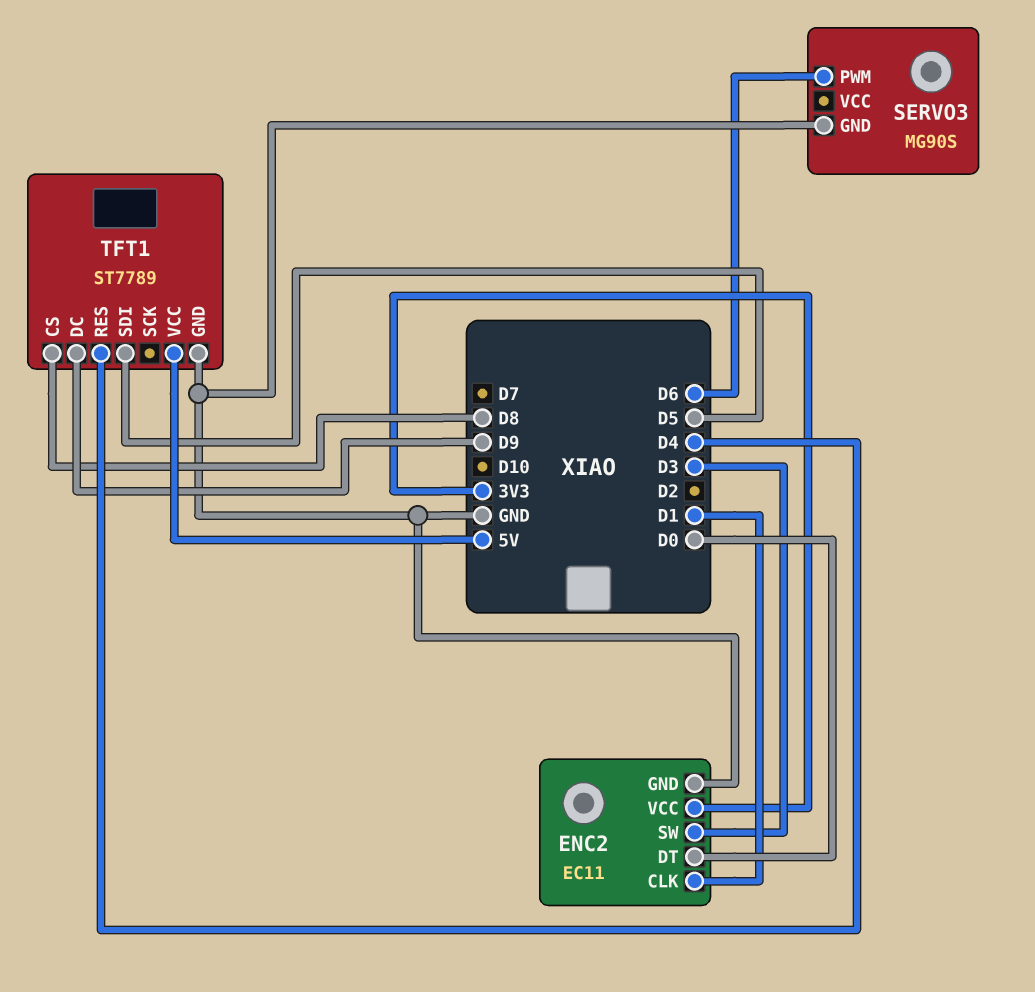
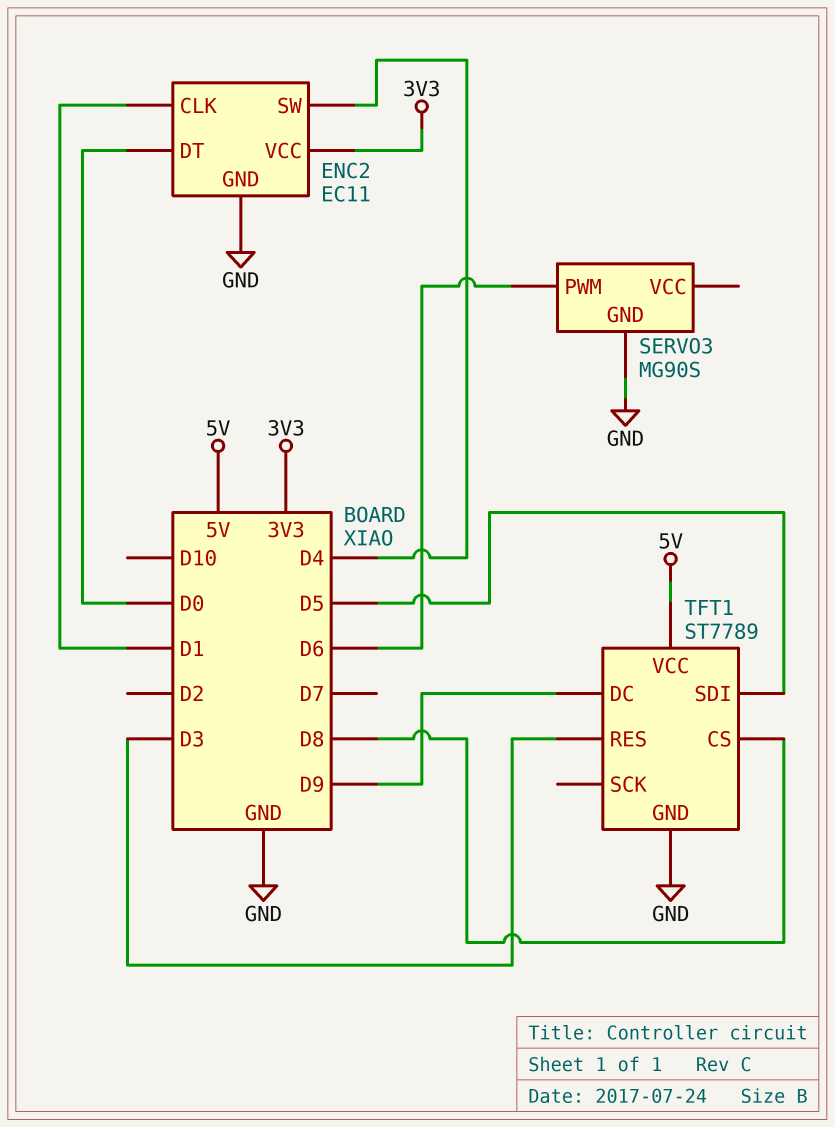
ENC2 pin SW: D3 -> D4
TFT1 pin RES: D4 -> D3

